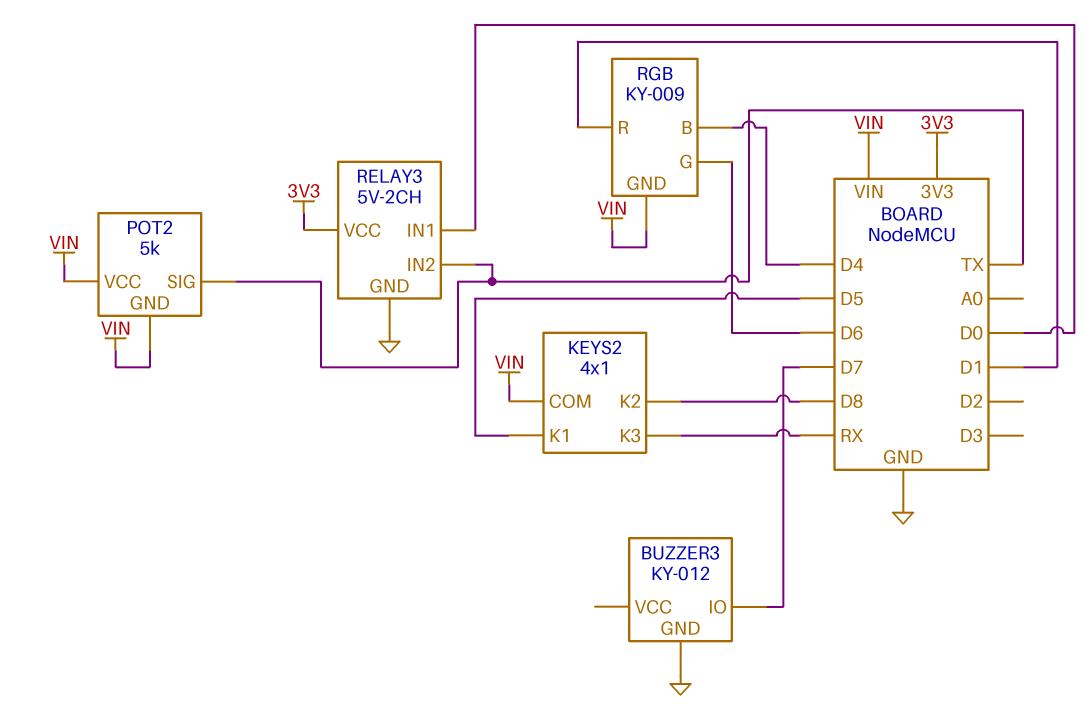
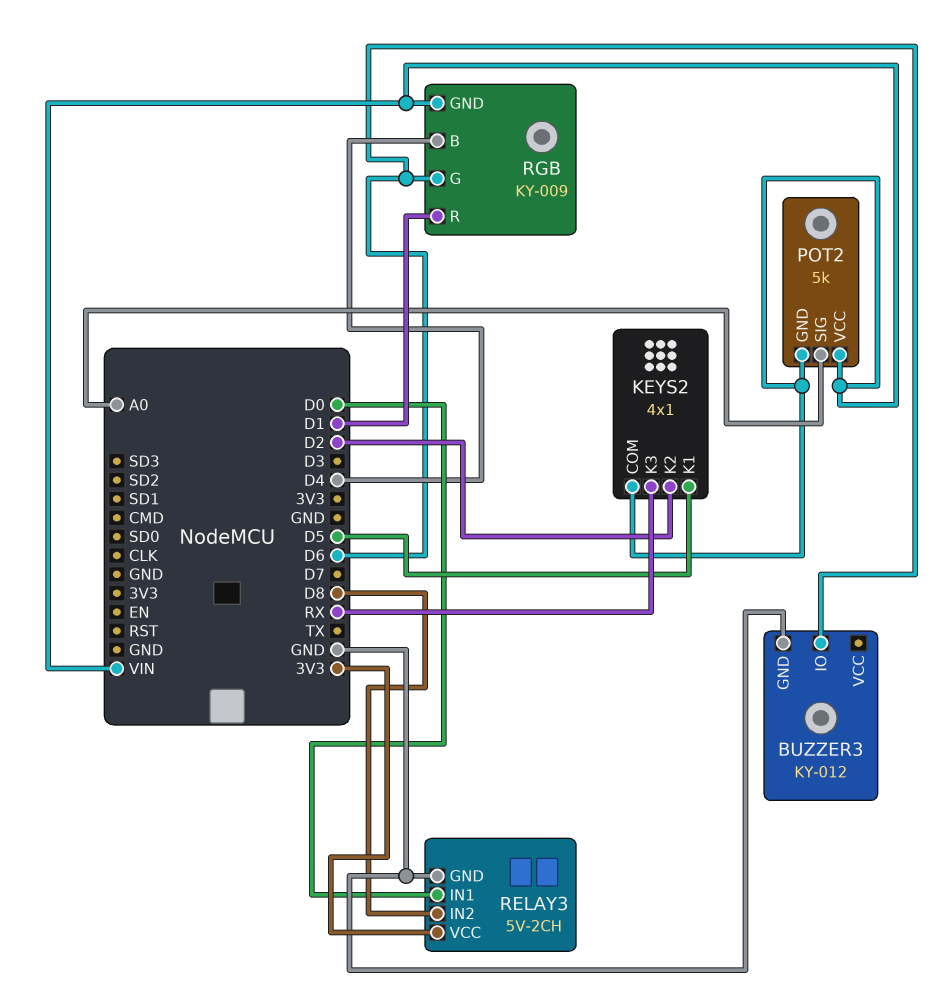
BUZZER3 pin IO: D7 -> D6
KEYS2 pin K2: D8 -> D2
POT2 pin SIG: TX -> A0
RELAY3 pin IN2: TX -> D8

